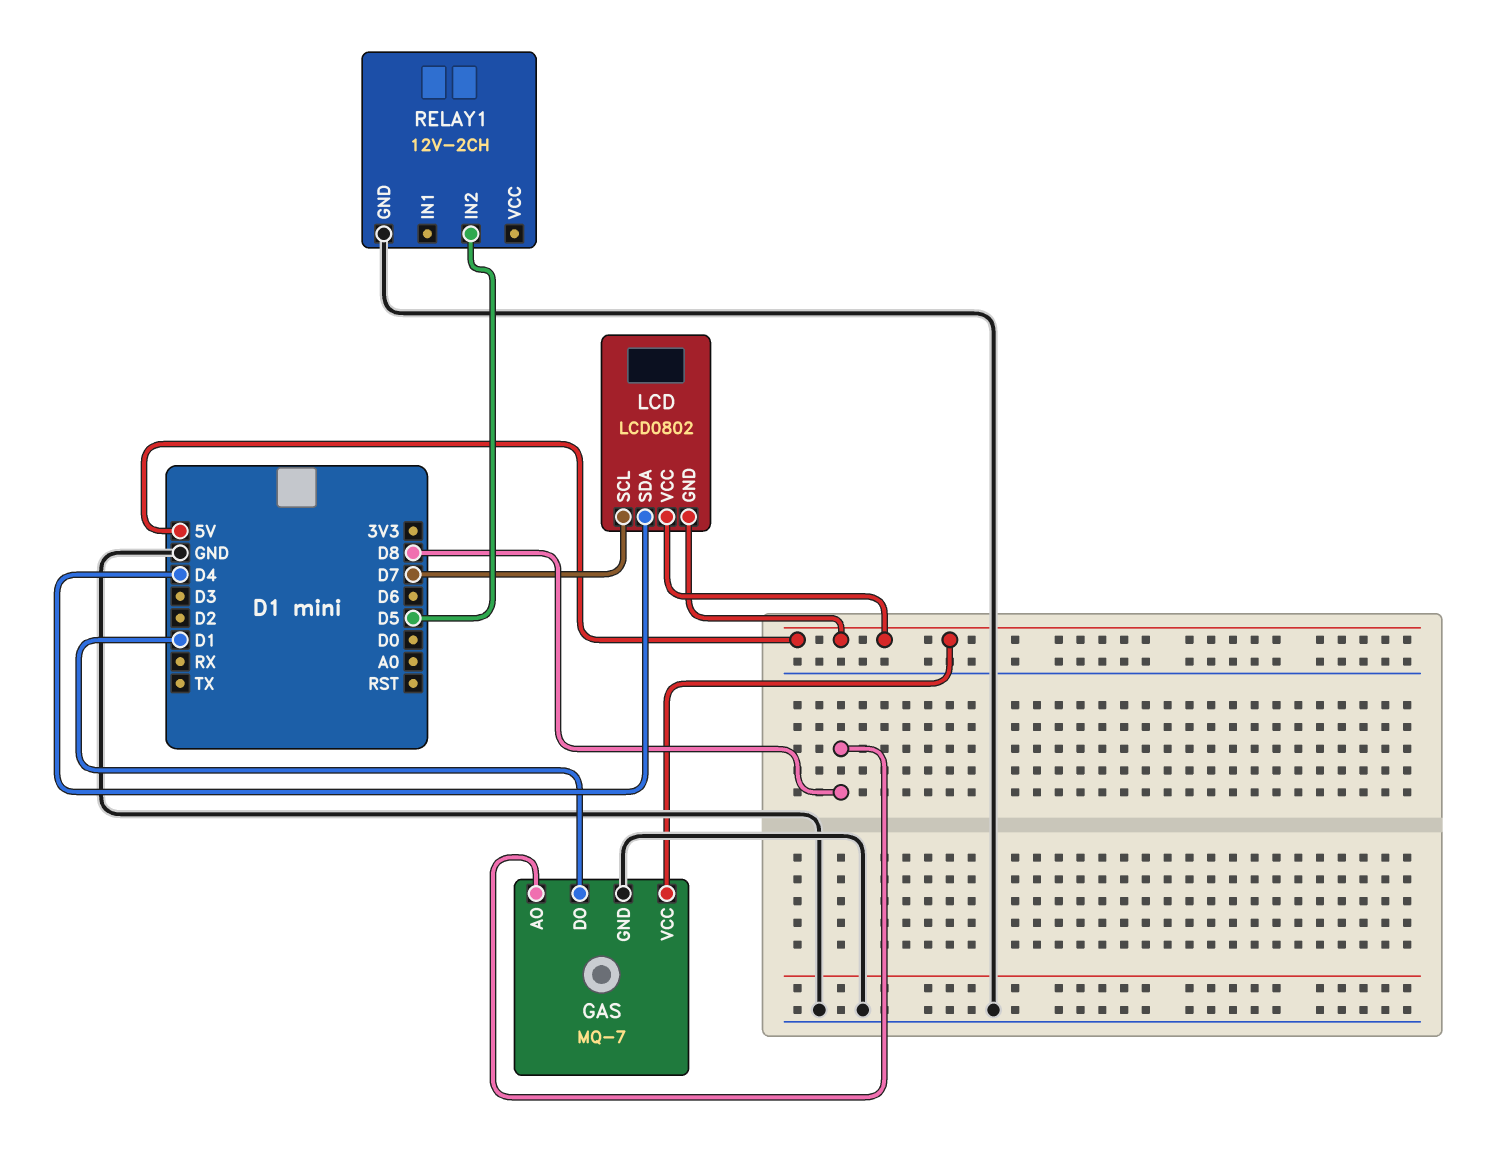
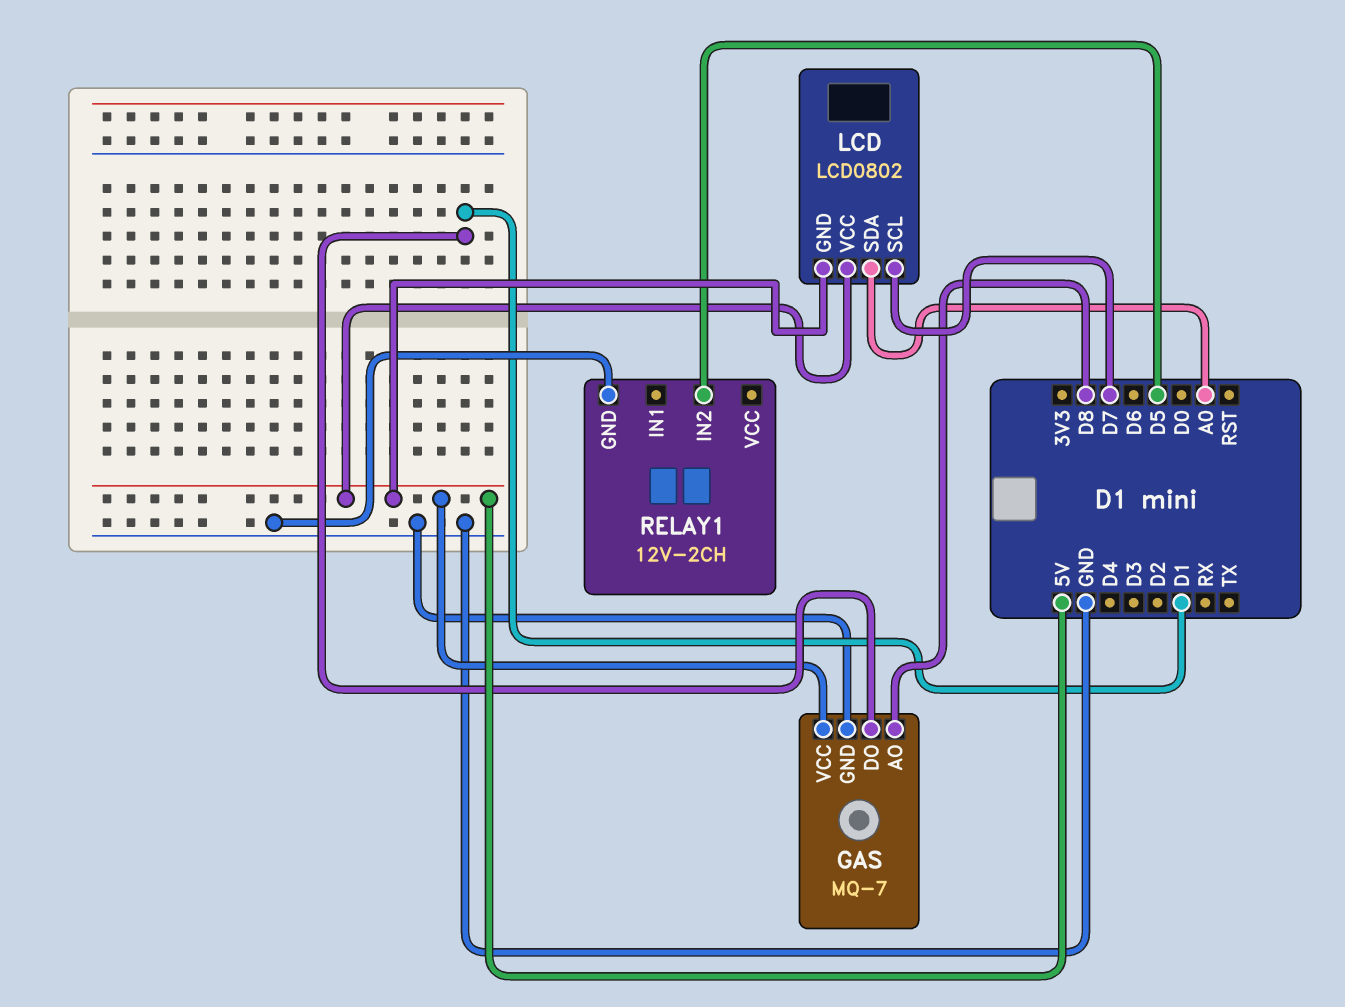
LCD pin SDA: D4 -> A0

